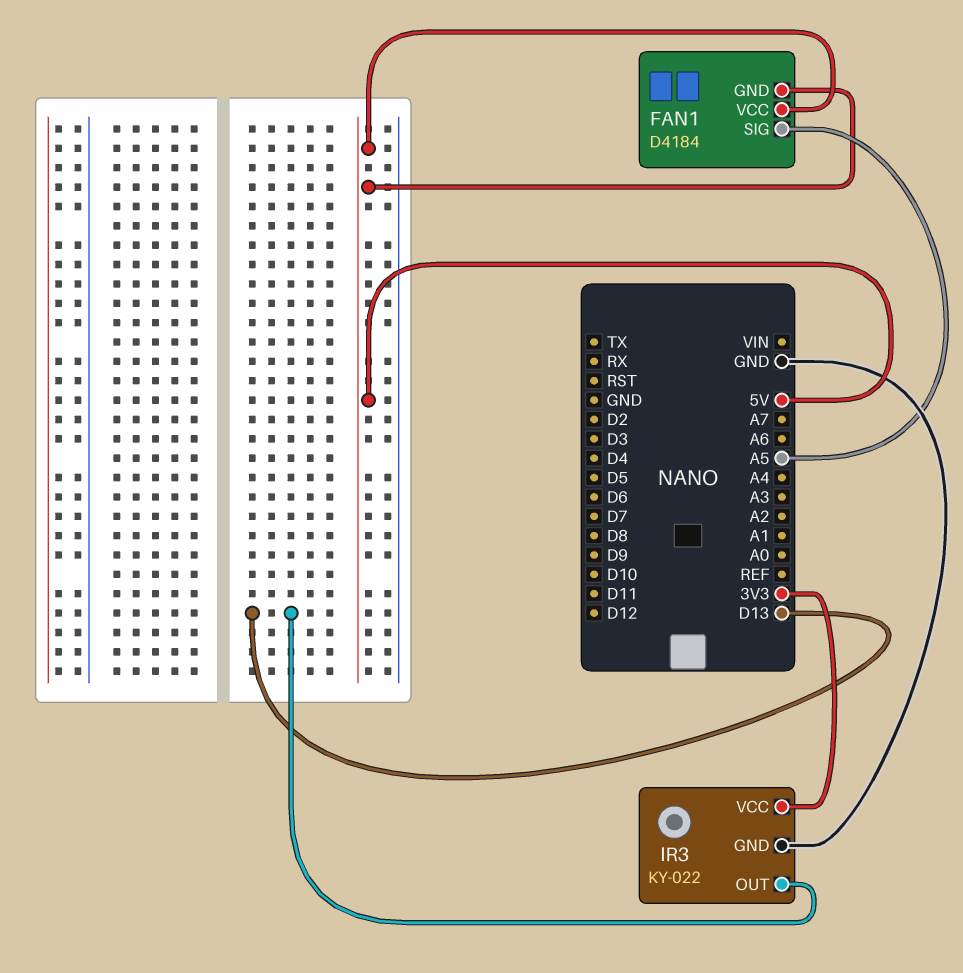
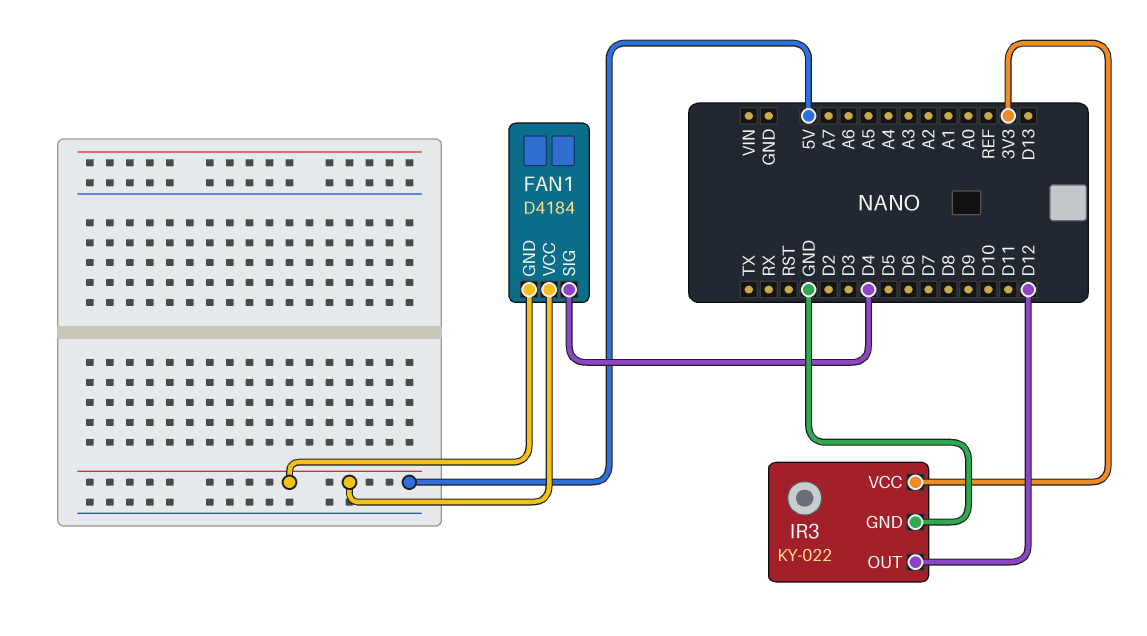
FAN1 pin SIG: A5 -> D4
IR3 pin OUT: D13 -> D12

